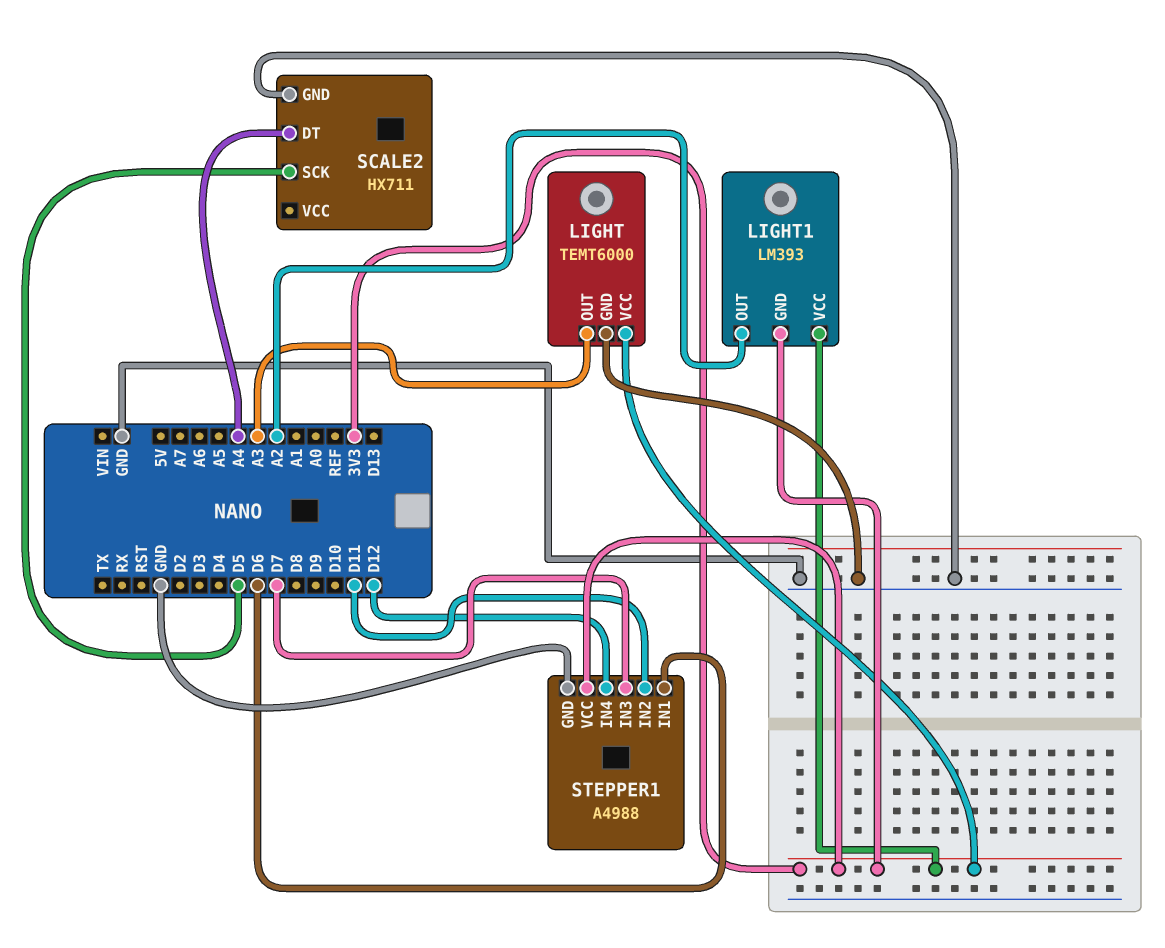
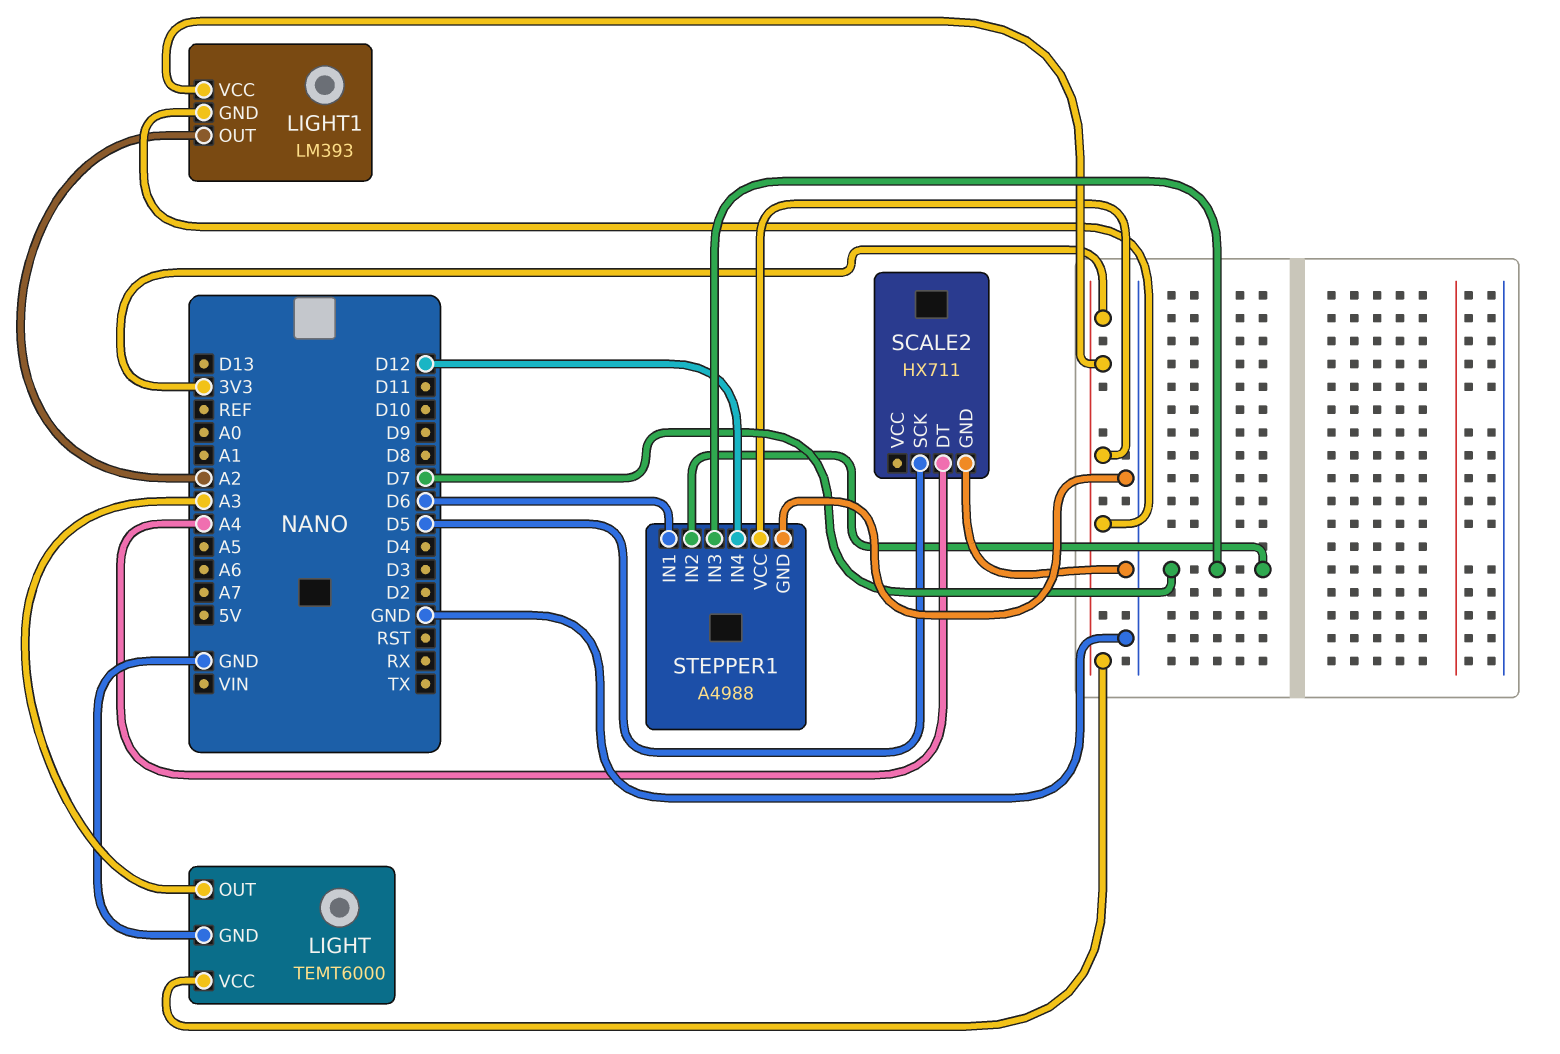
STEPPER1 pin IN2: D11 -> D7

